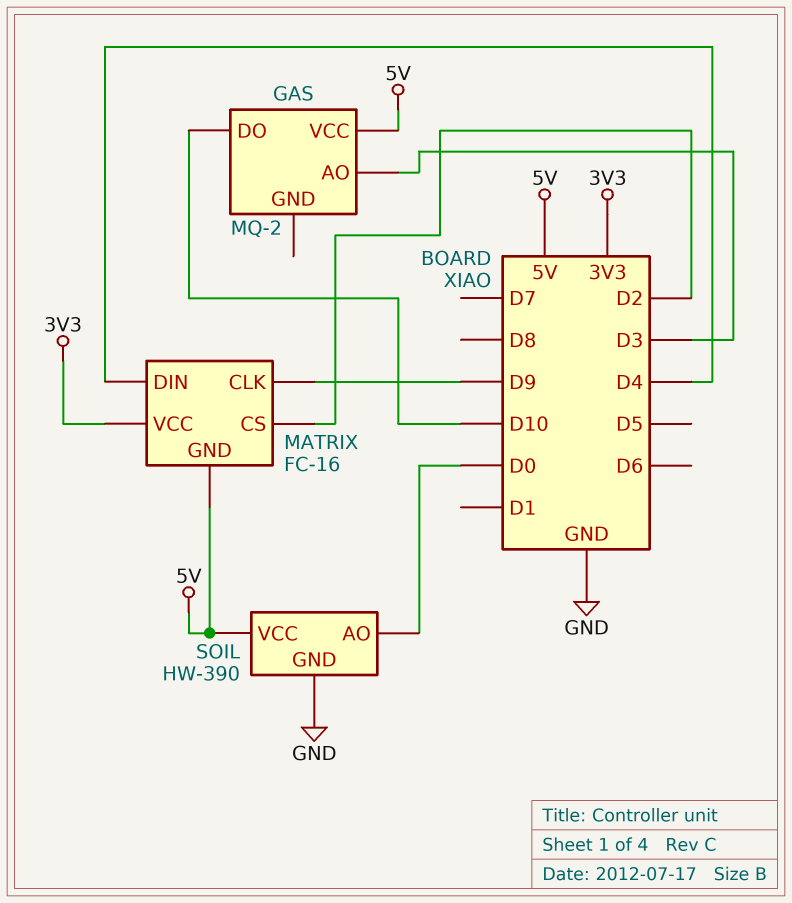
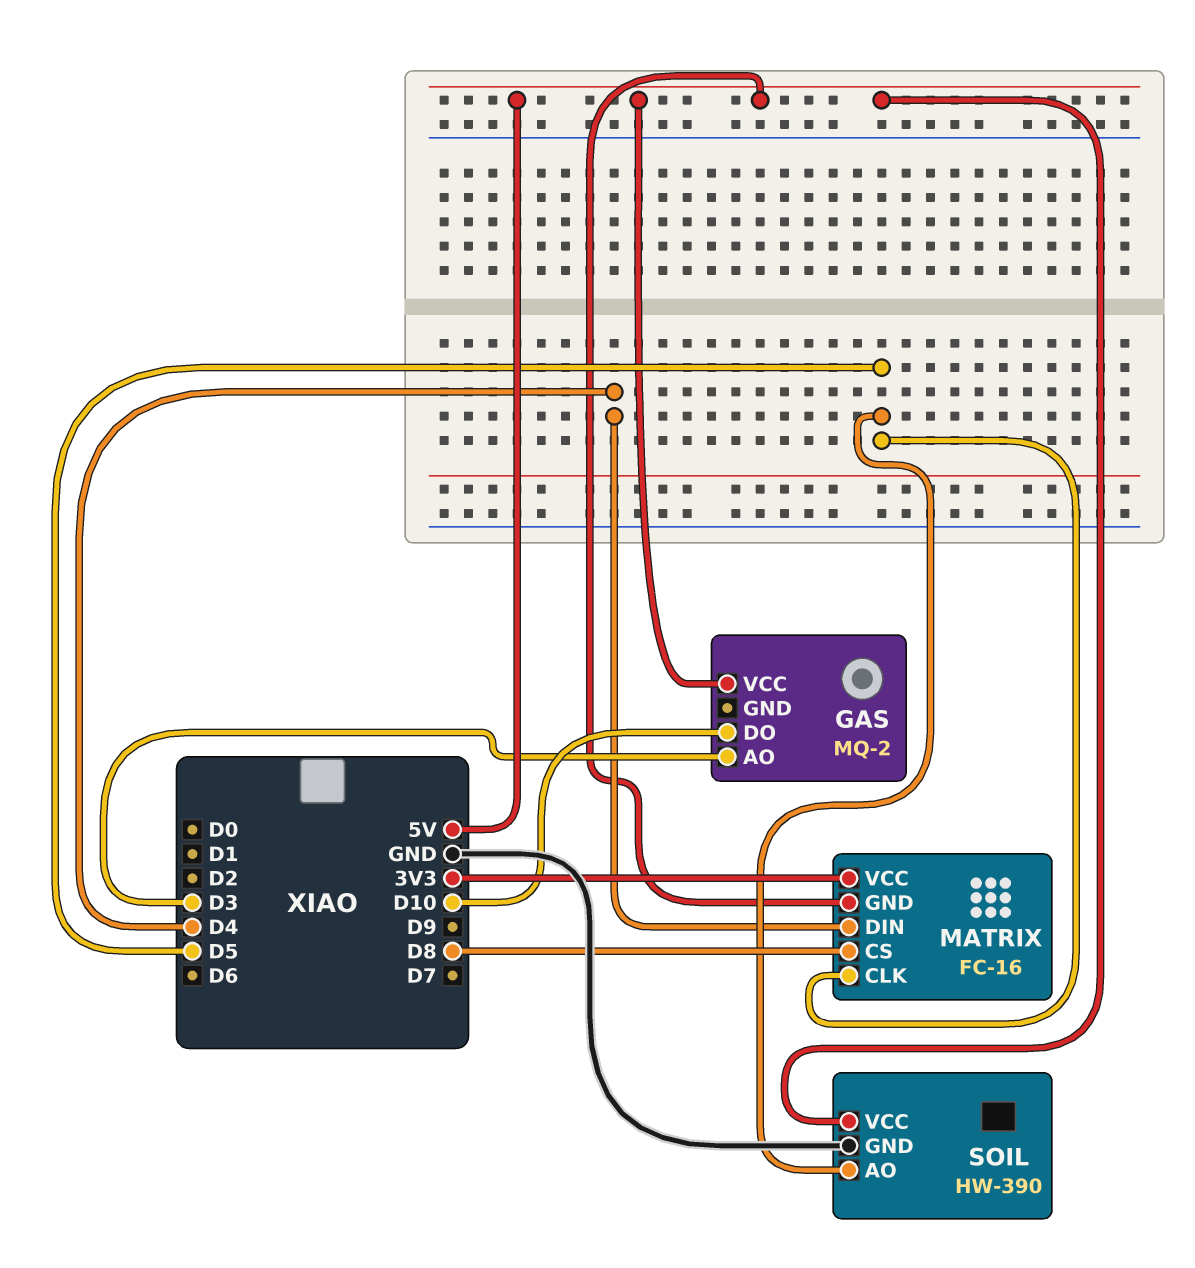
MATRIX pin CLK: D9 -> D5
MATRIX pin CS: D2 -> D8
SOIL pin AO: D0 -> D5

